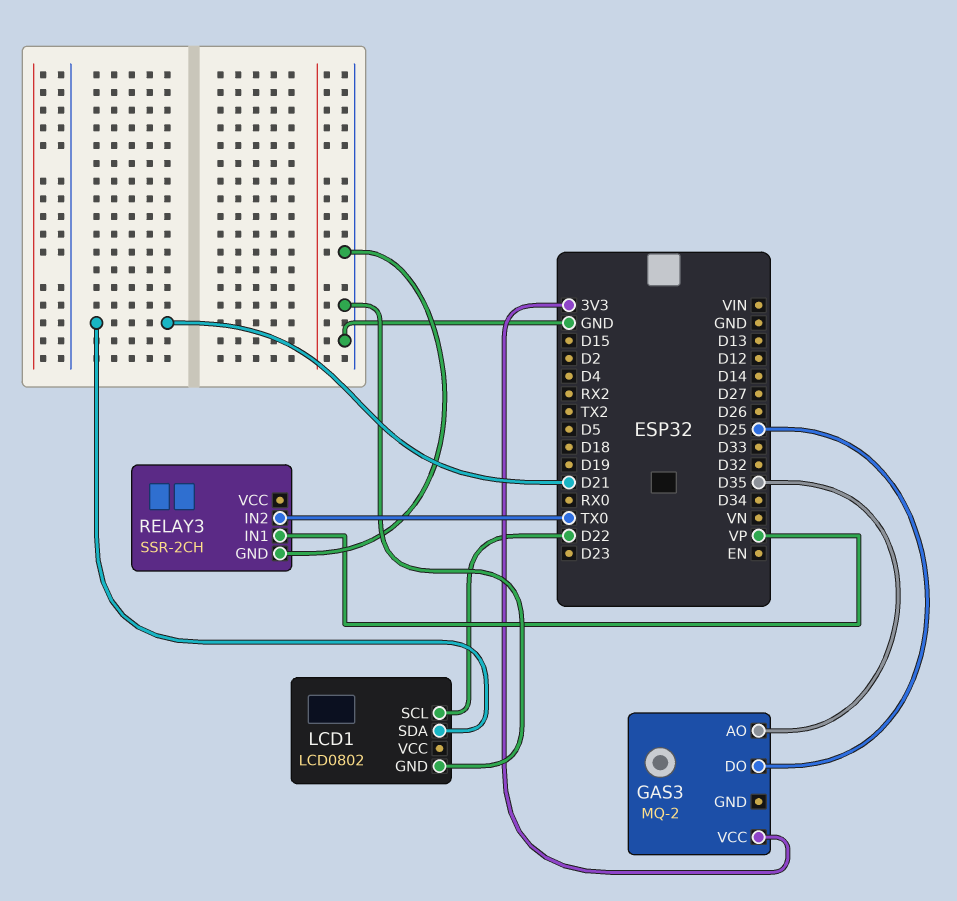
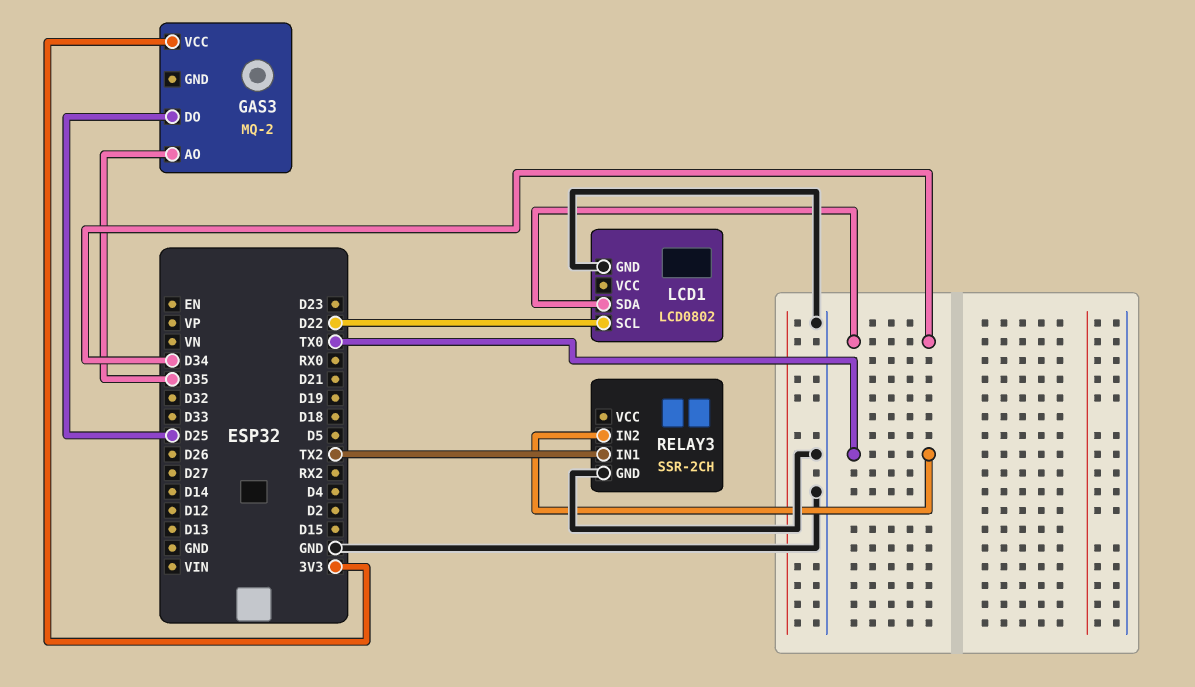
LCD1 pin SDA: D21 -> D34
RELAY3 pin IN1: VP -> TX2

